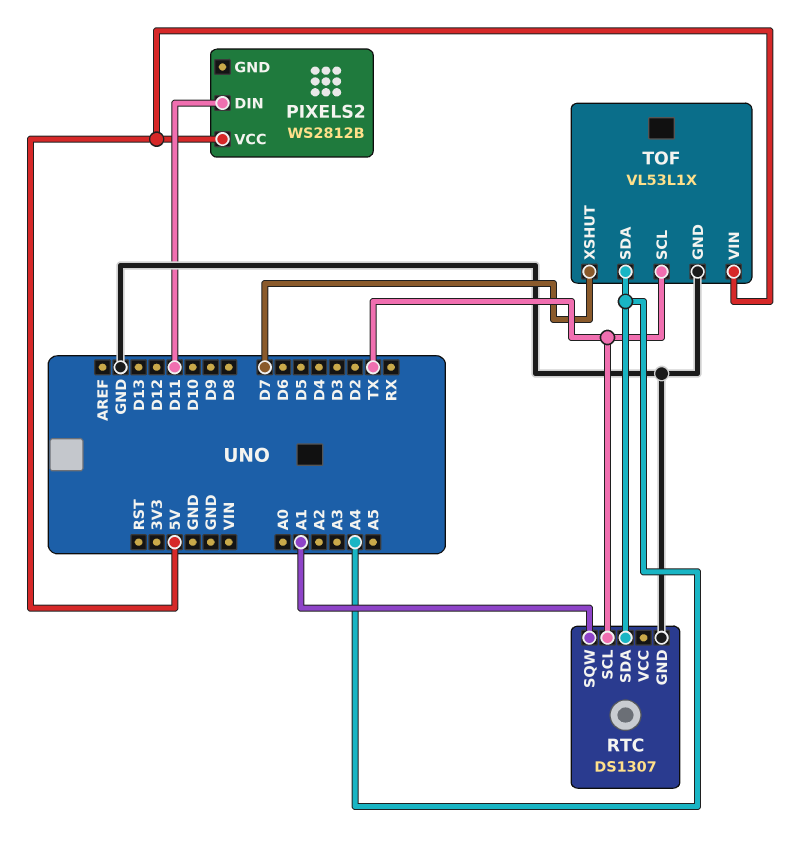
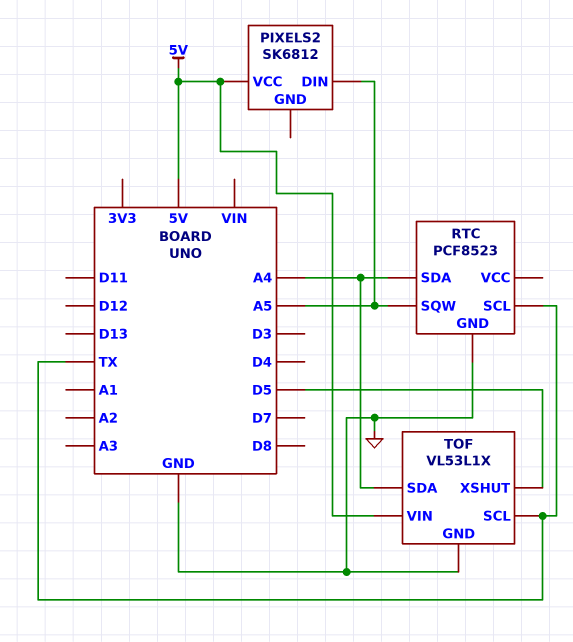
PIXELS2: WS2812B -> SK6812
PIXELS2 pin DIN: D11 -> A5
RTC: DS1307 -> PCF8523
RTC pin SQW: A1 -> A5
TOF pin XSHUT: D7 -> D5

